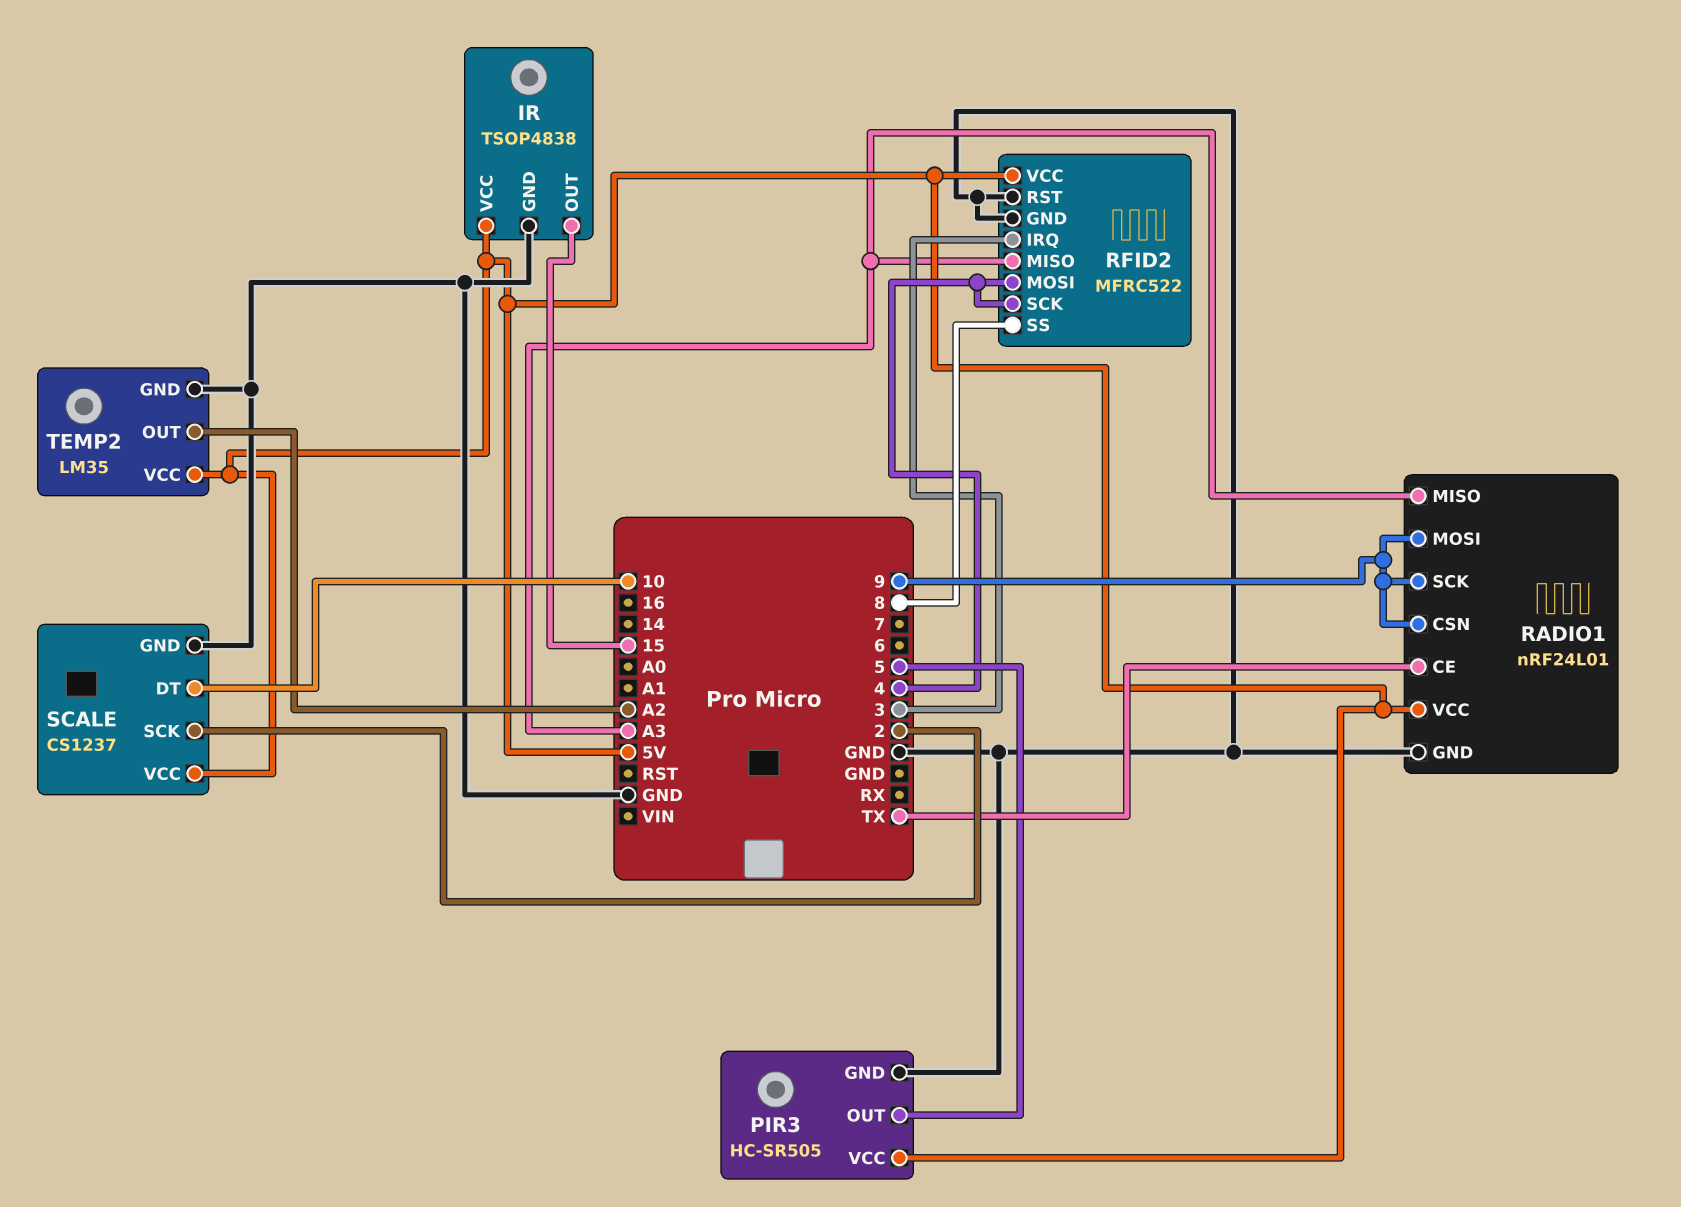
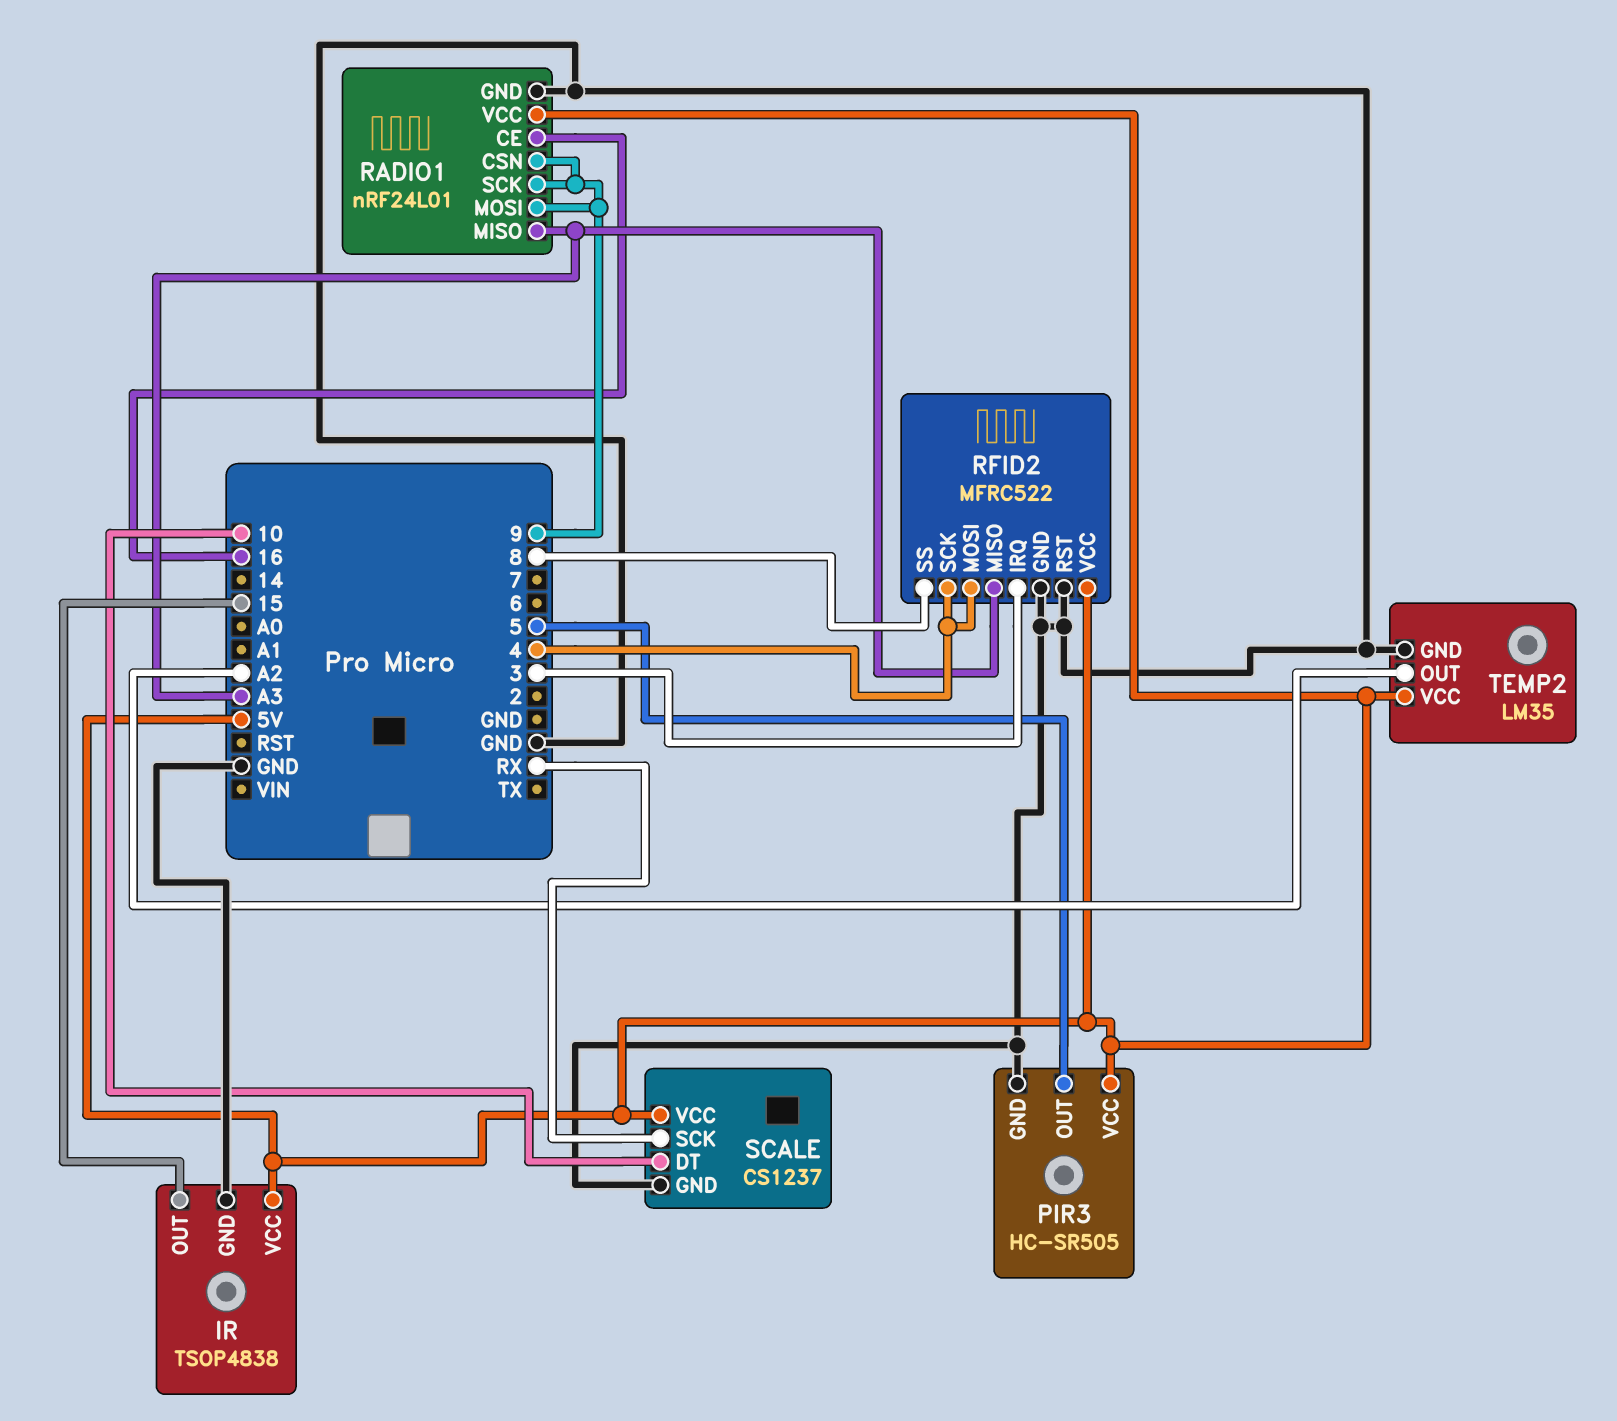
RADIO1 pin CE: TX -> 16
SCALE pin SCK: 2 -> RX

